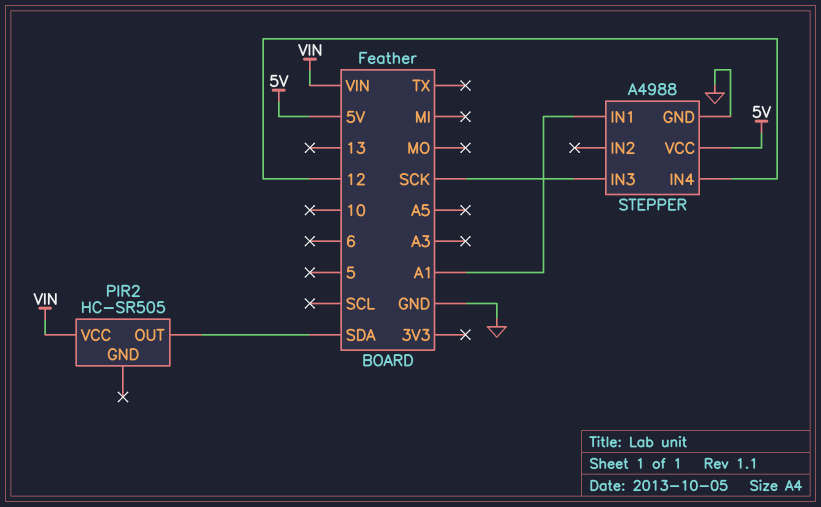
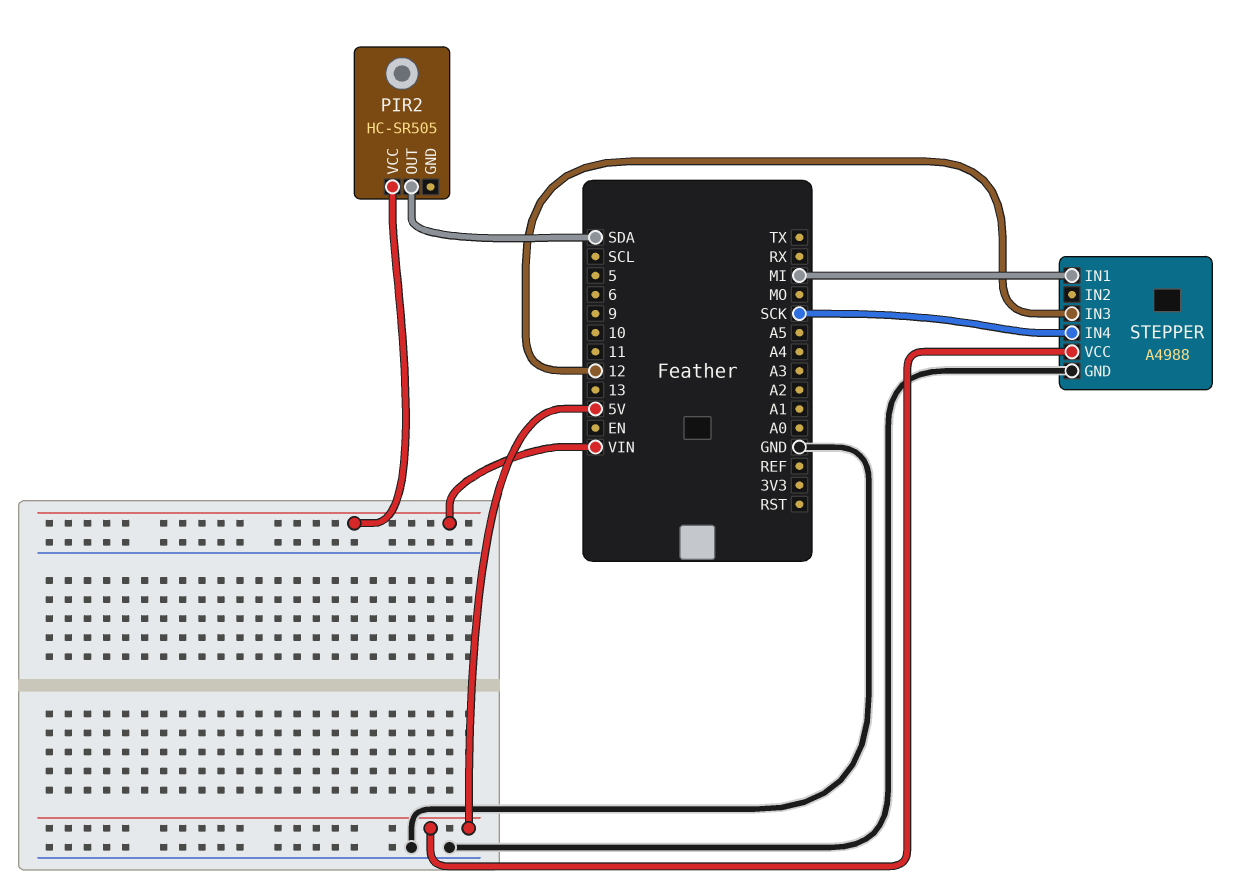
STEPPER pin IN1: A1 -> MI
STEPPER pin IN3: SCK -> 12
STEPPER pin IN4: 12 -> SCK

